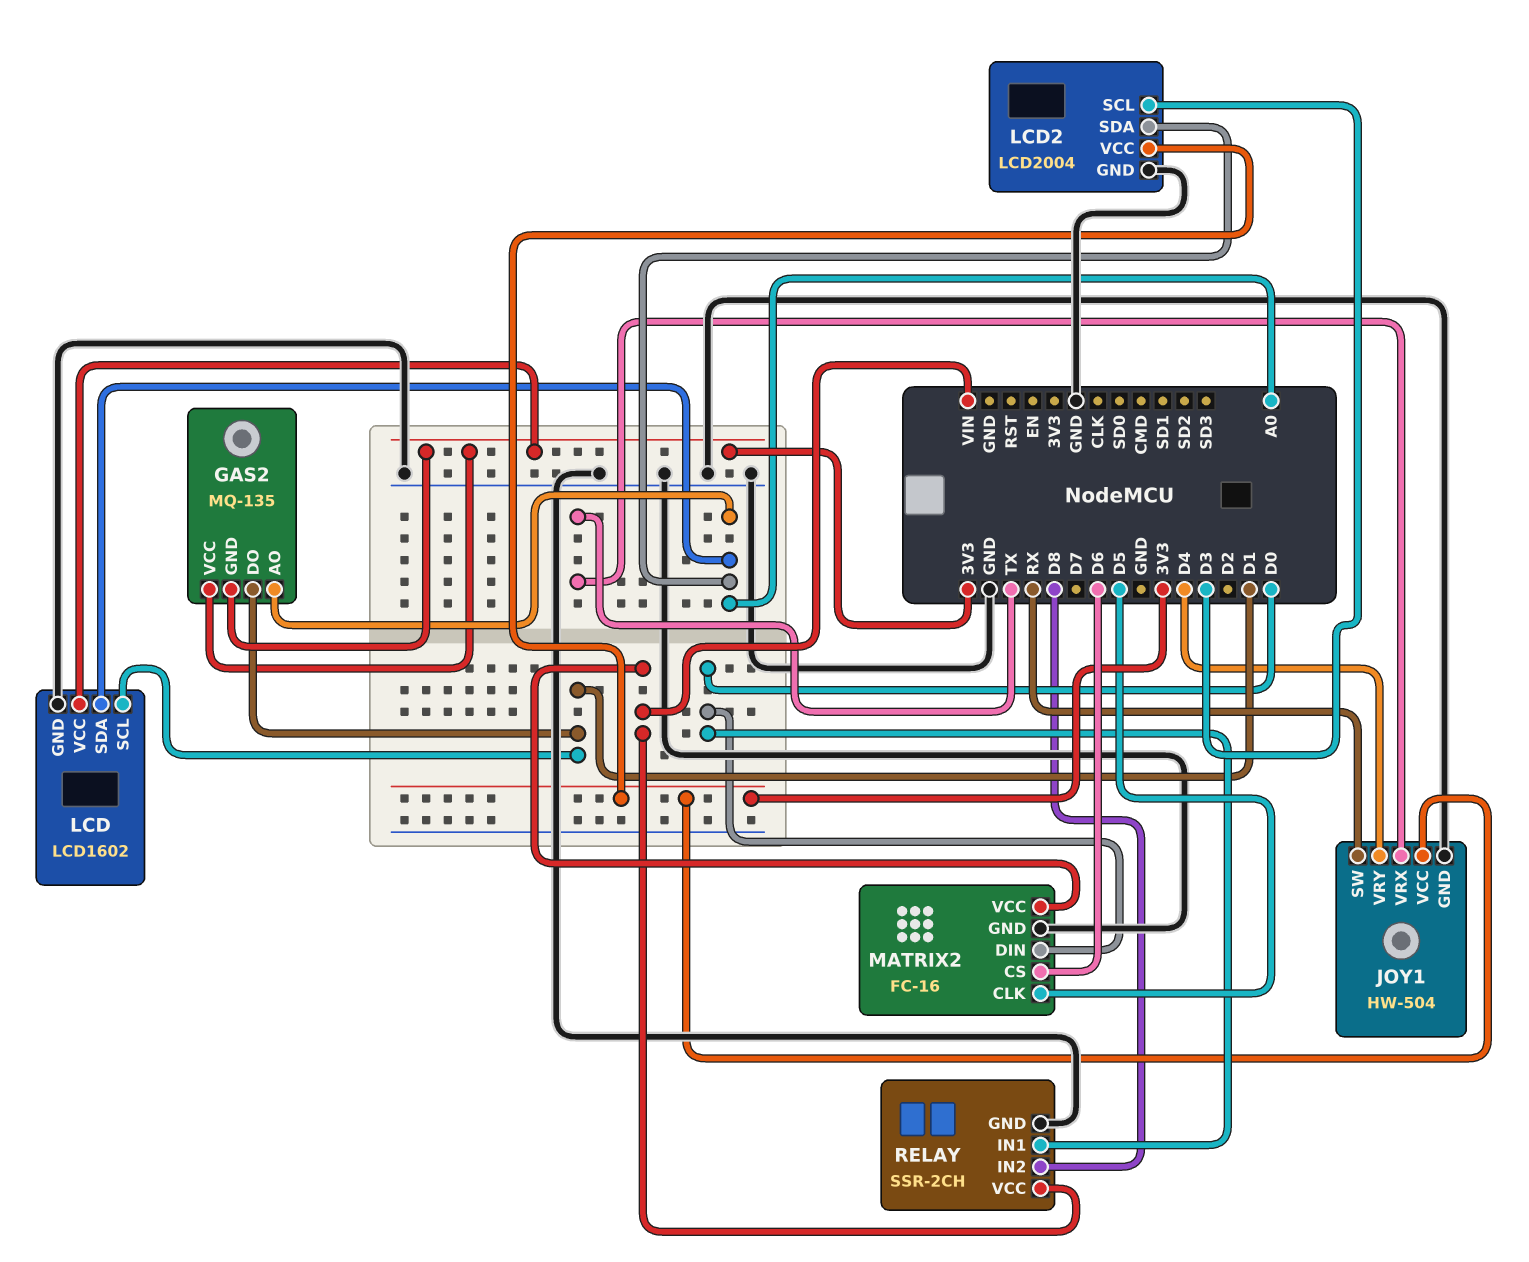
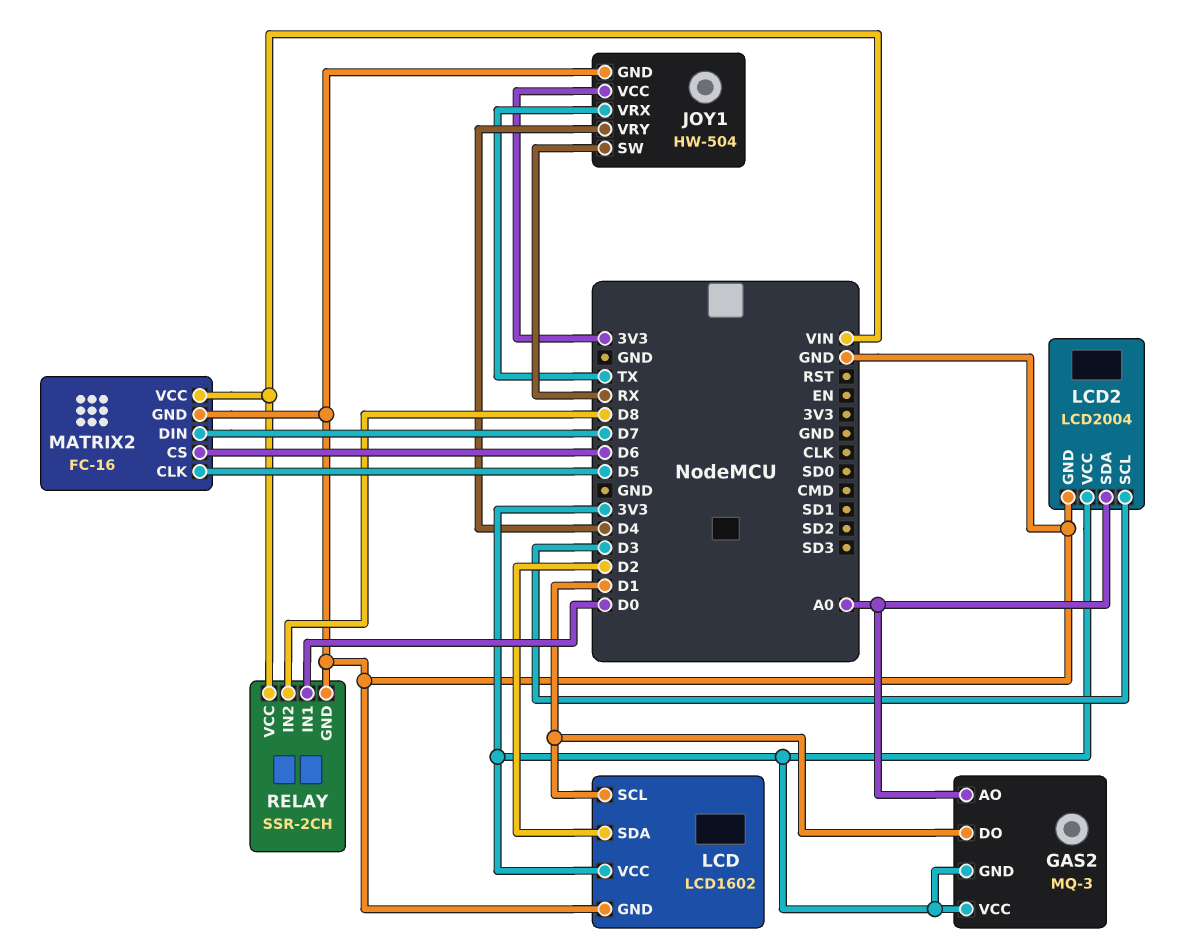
GAS2: MQ-135 -> MQ-3
LCD pin SDA: A0 -> D2
MATRIX2 pin DIN: D0 -> D7

